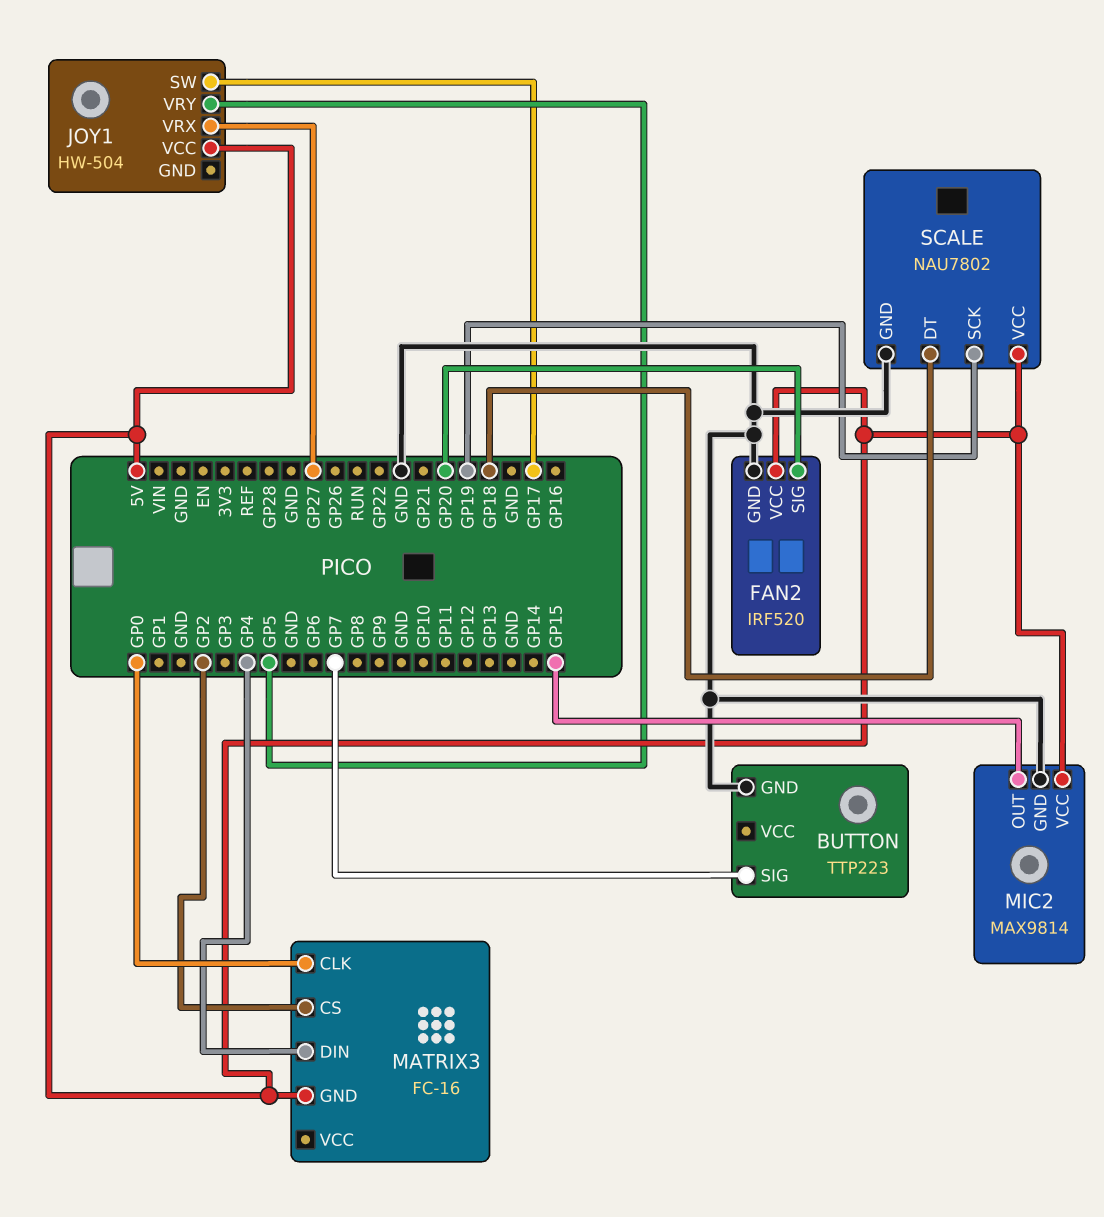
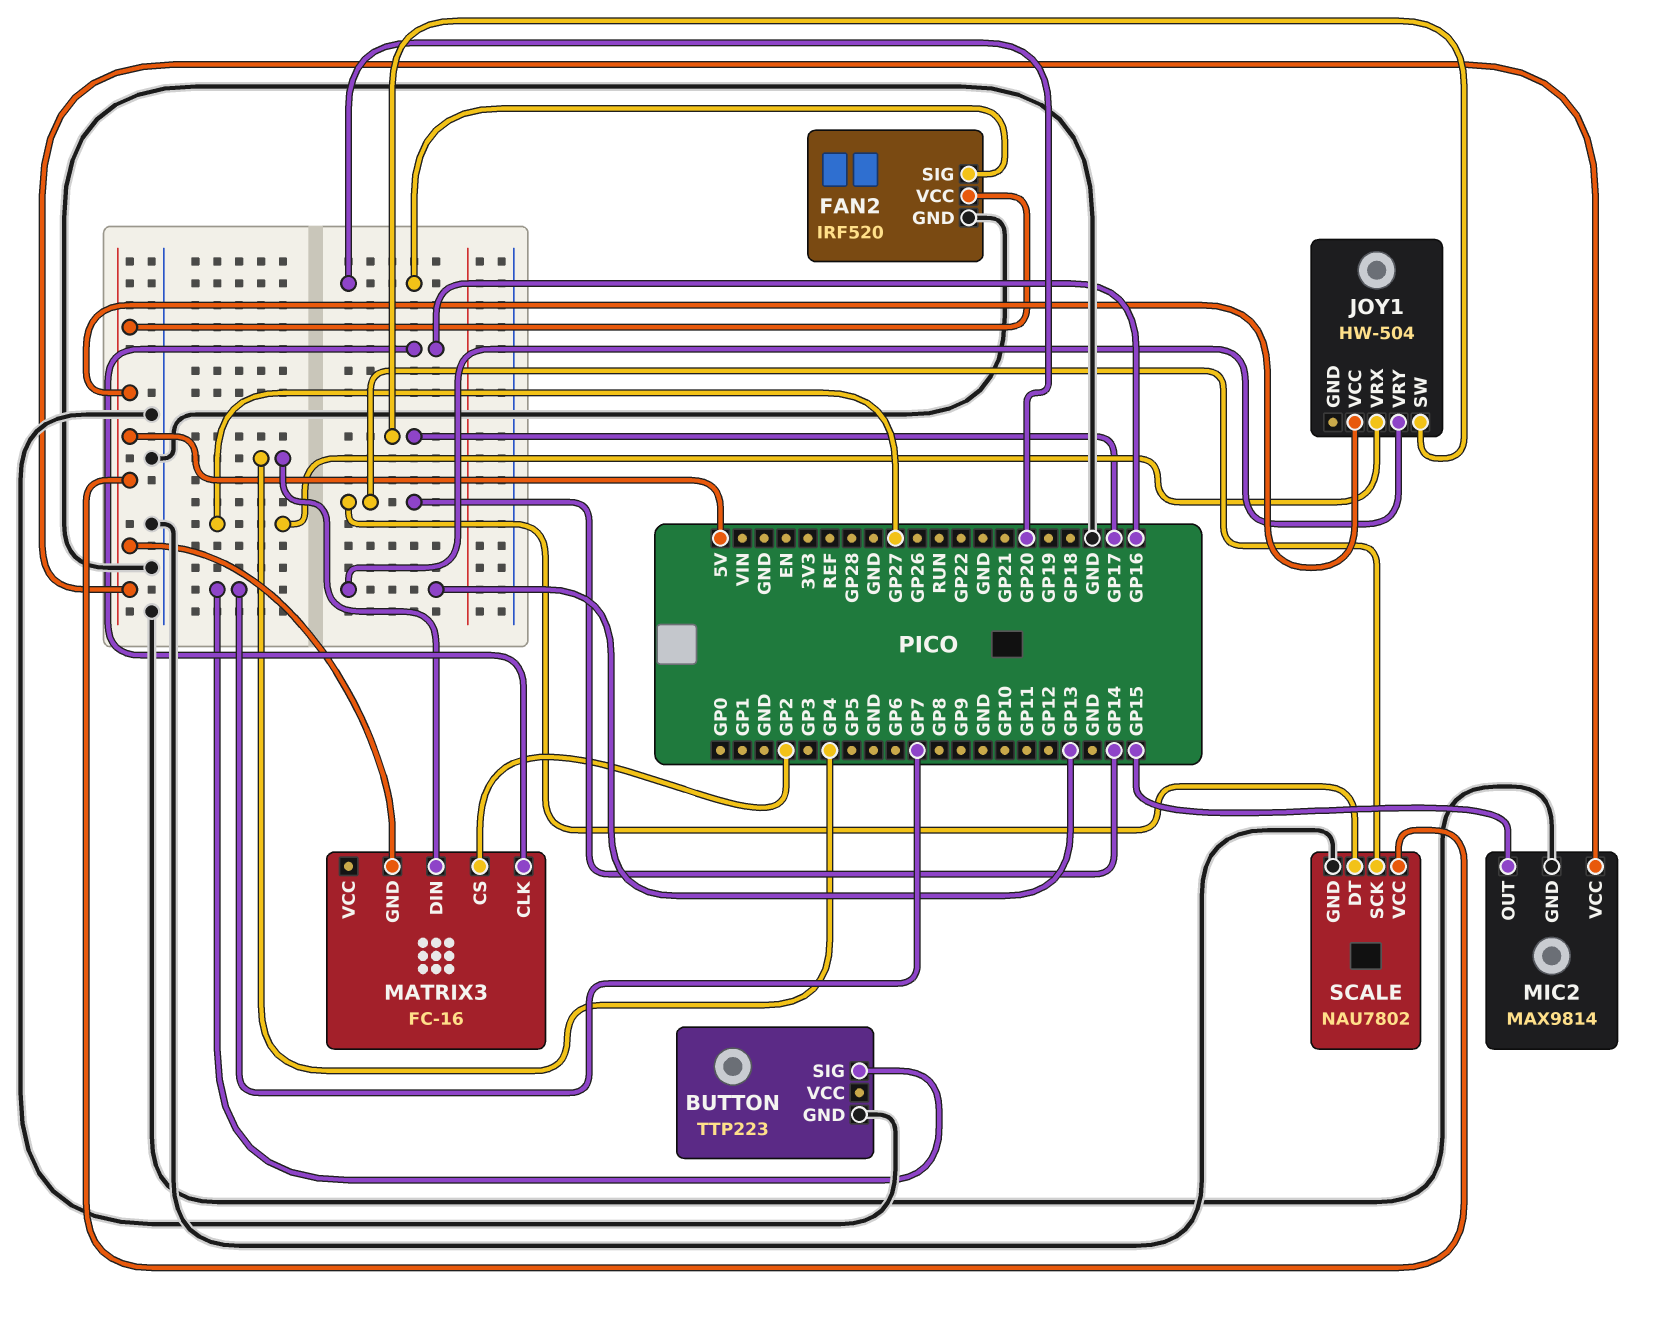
JOY1 pin VRY: GP5 -> GP13
MATRIX3 pin CLK: GP0 -> GP16
SCALE pin DT: GP18 -> GP14
SCALE pin SCK: GP19 -> GP14

